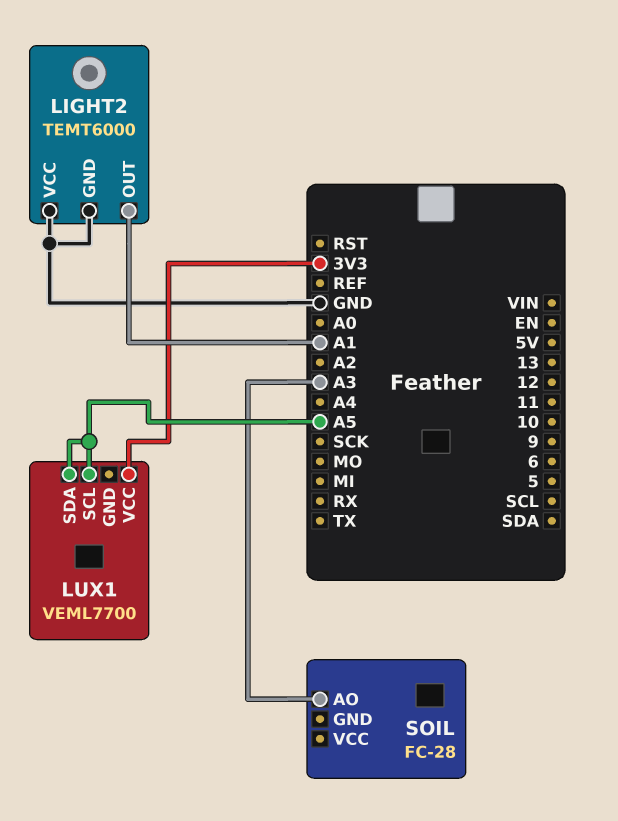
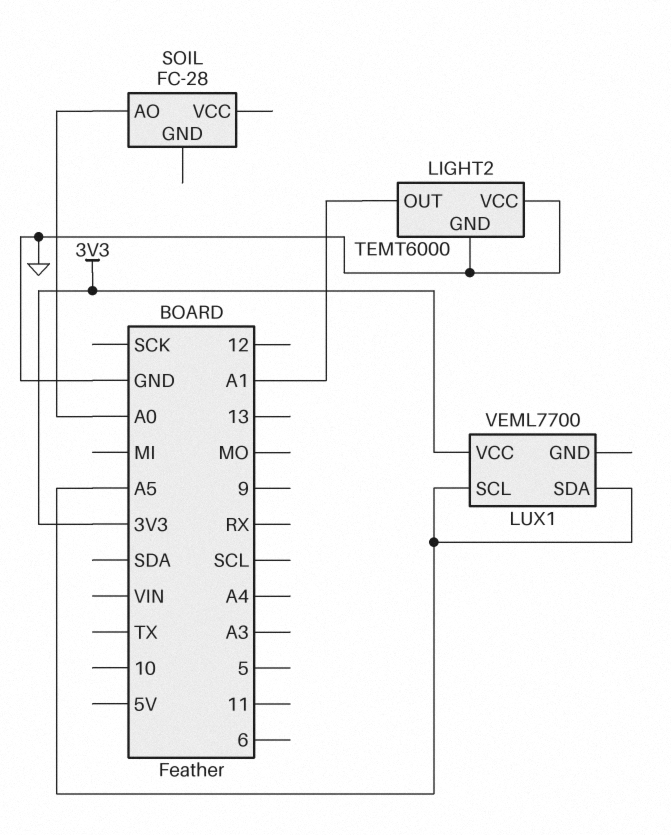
SOIL pin AO: A3 -> A0

